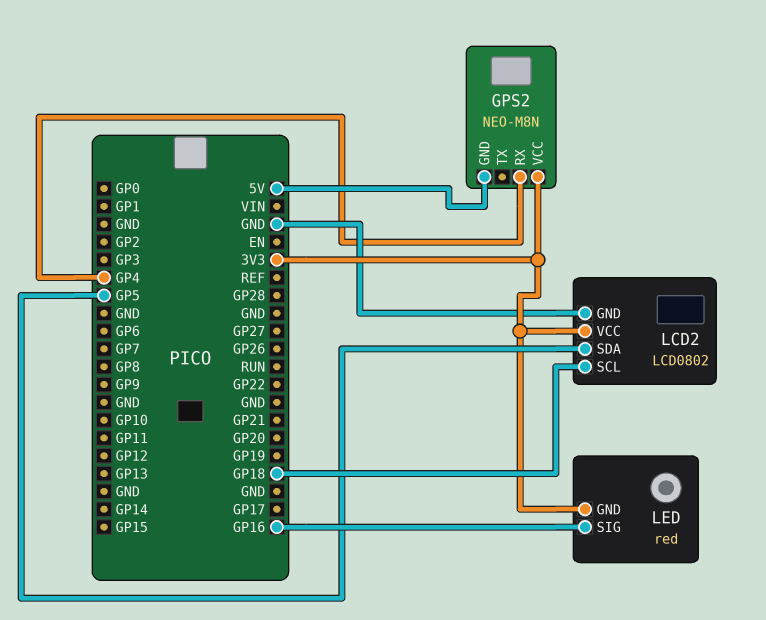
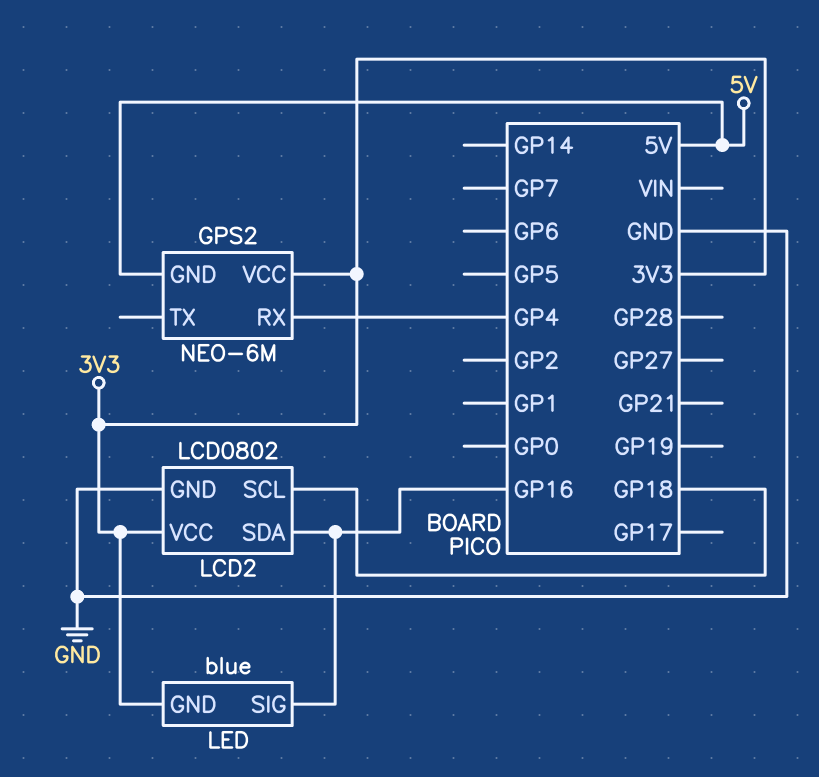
GPS2: NEO-M8N -> NEO-6M
LCD2 pin SDA: GP5 -> GP16
LED: red -> blue

